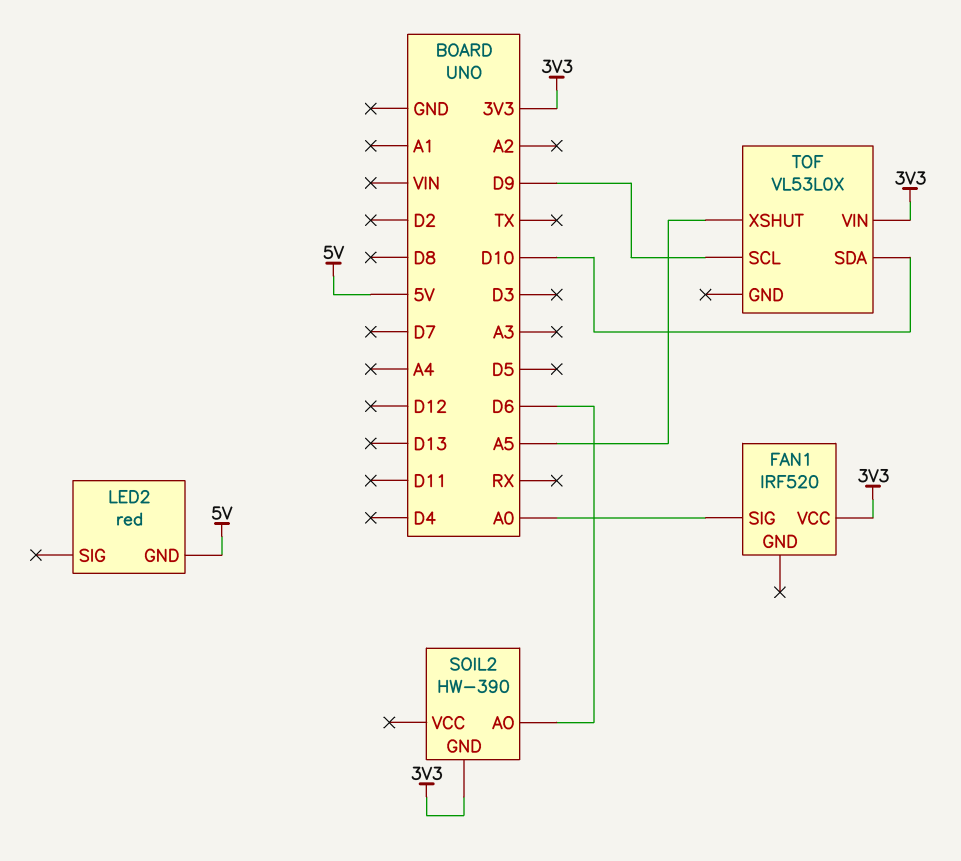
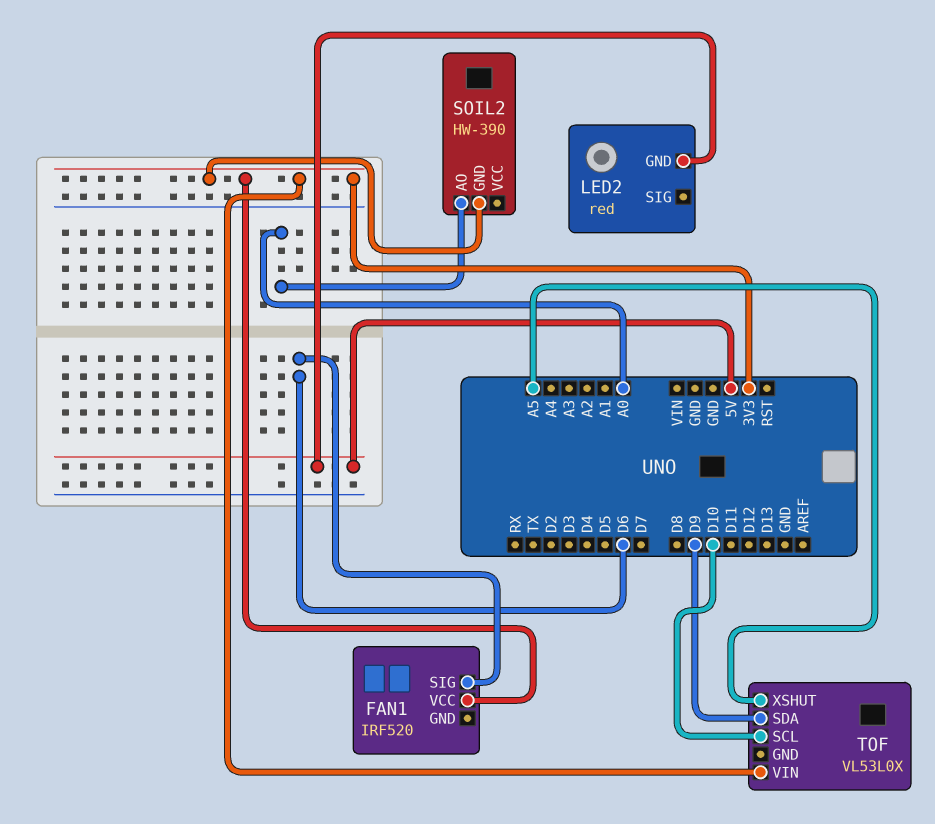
FAN1 pin SIG: A0 -> D6
SOIL2 pin AO: D6 -> A0
TOF pin SCL: D9 -> D10
TOF pin SDA: D10 -> D9

